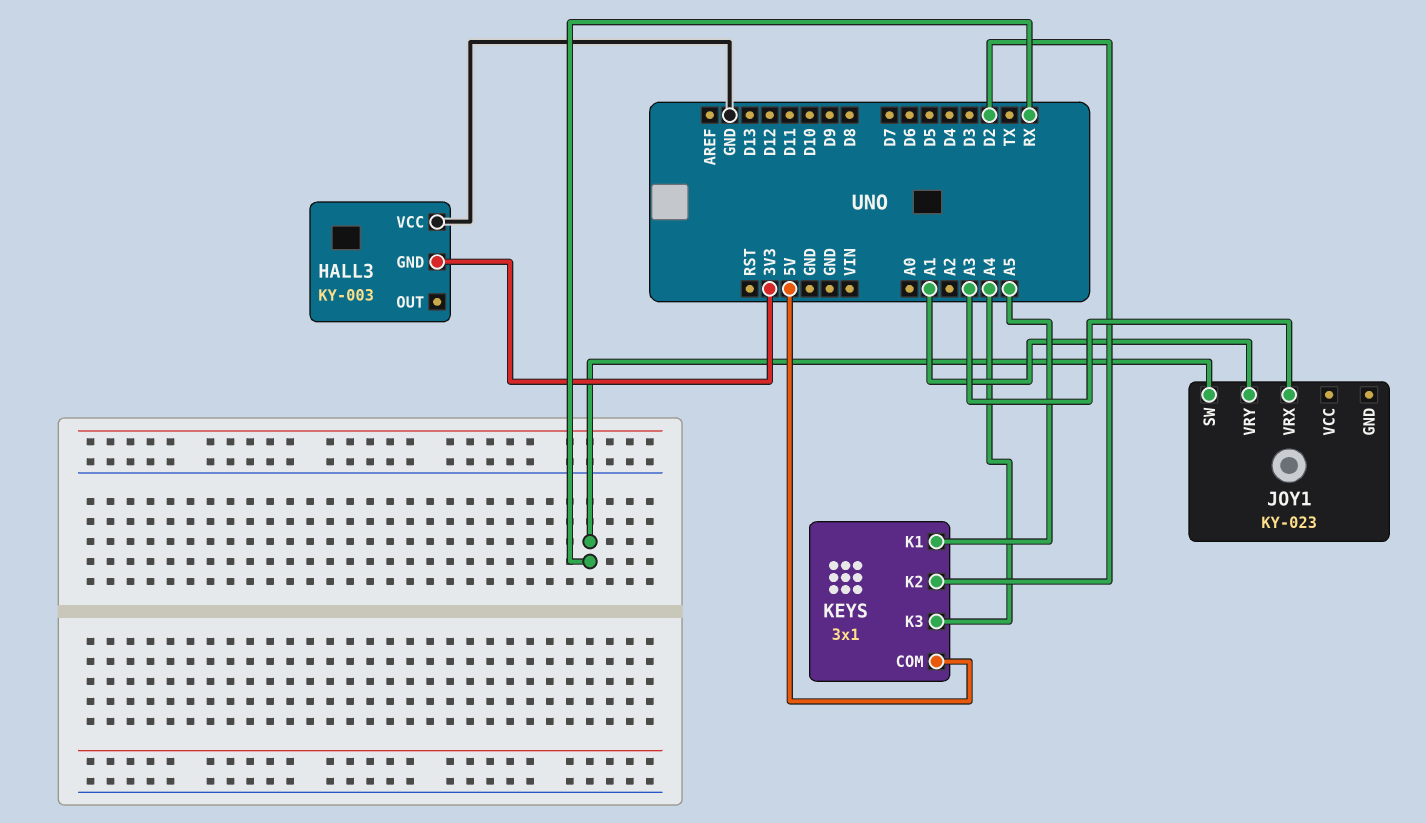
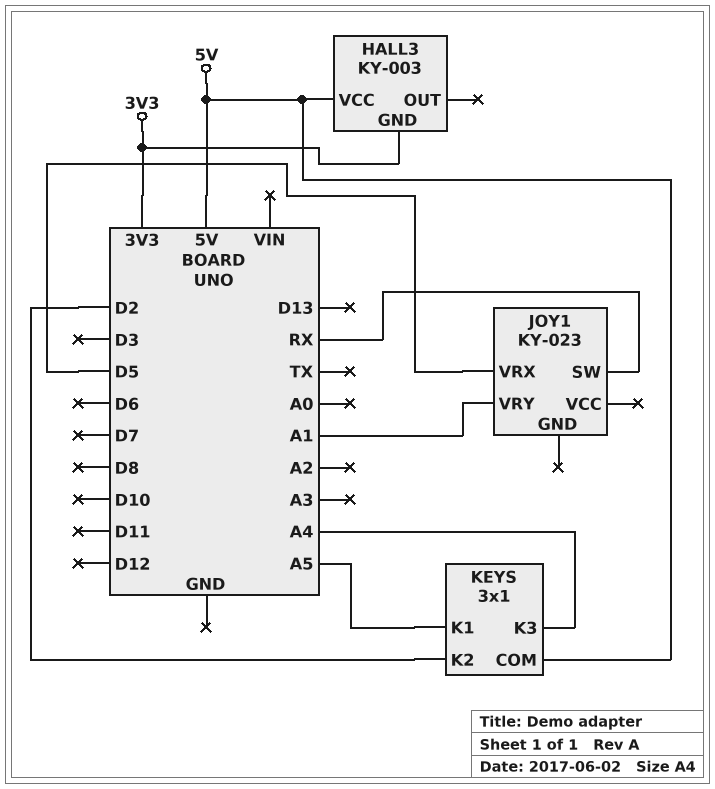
HALL3 pin VCC: GND -> 5V
JOY1 pin VRX: A3 -> D5

